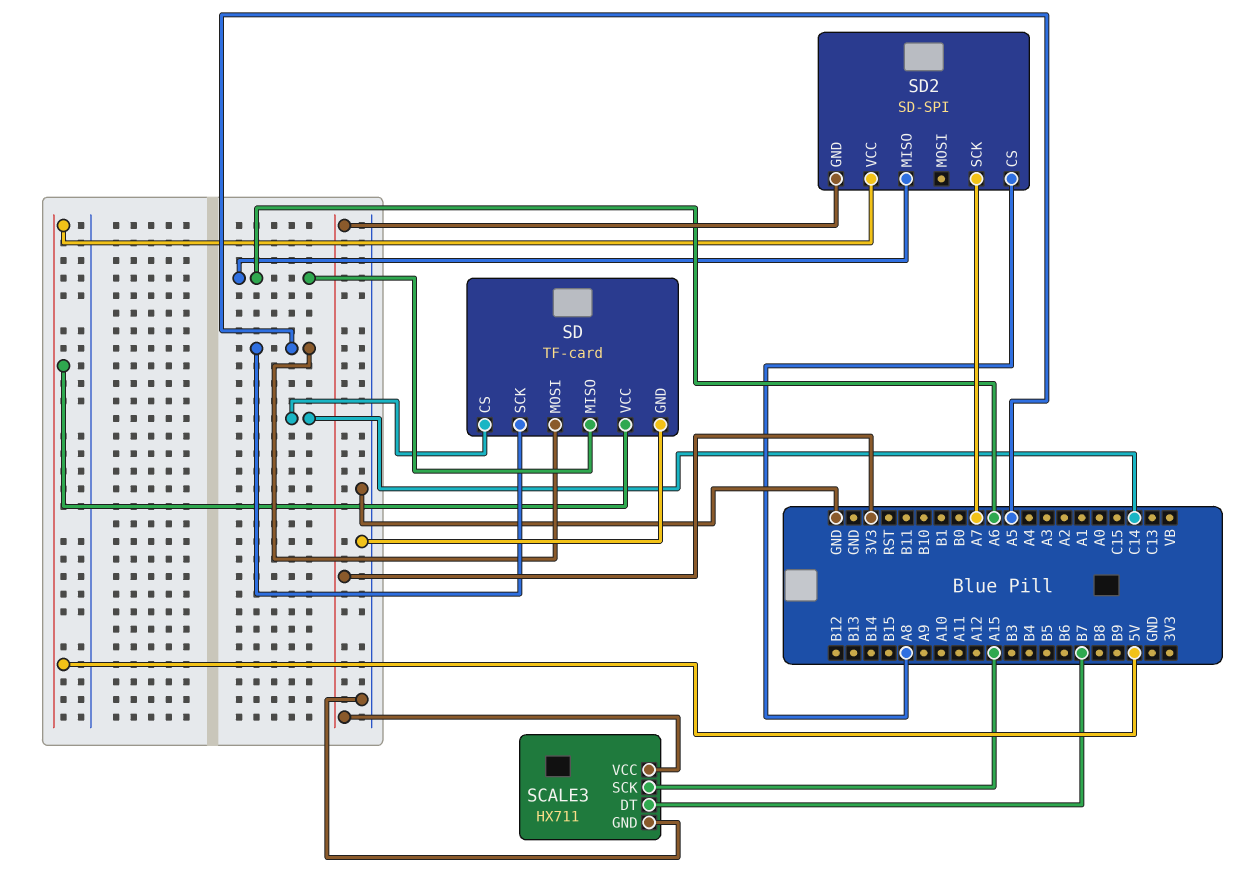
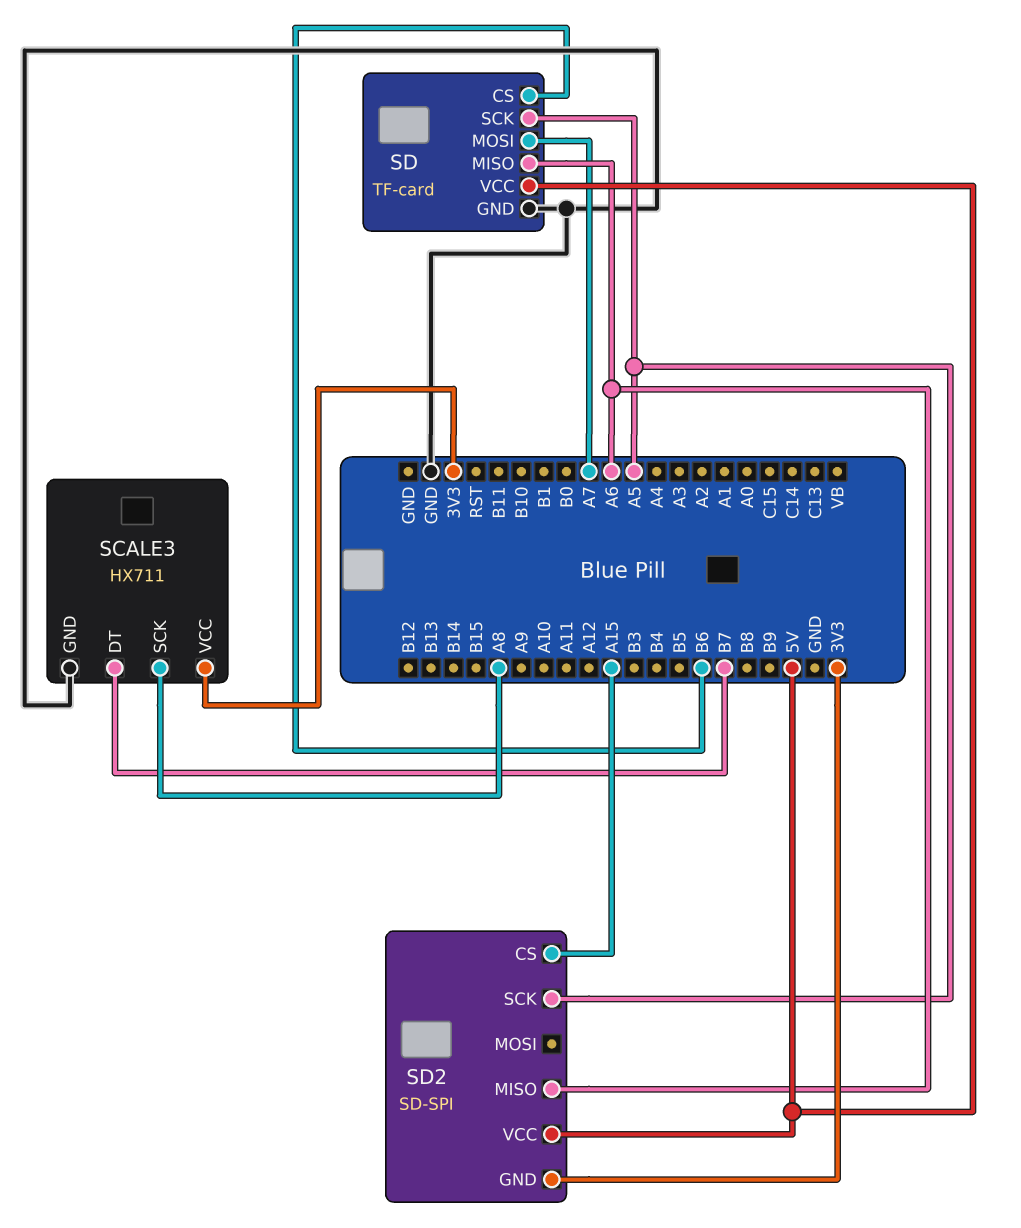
SCALE3 pin SCK: A15 -> A8
SD pin CS: C14 -> B6
SD pin MOSI: A5 -> A7
SD2 pin CS: A8 -> A15
SD2 pin SCK: A7 -> A5

